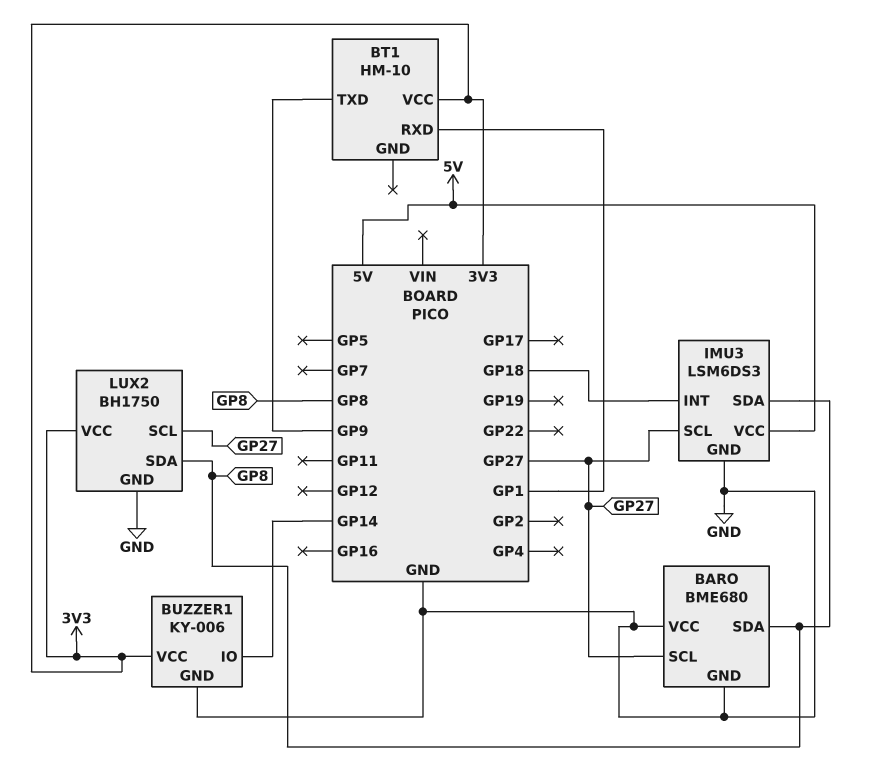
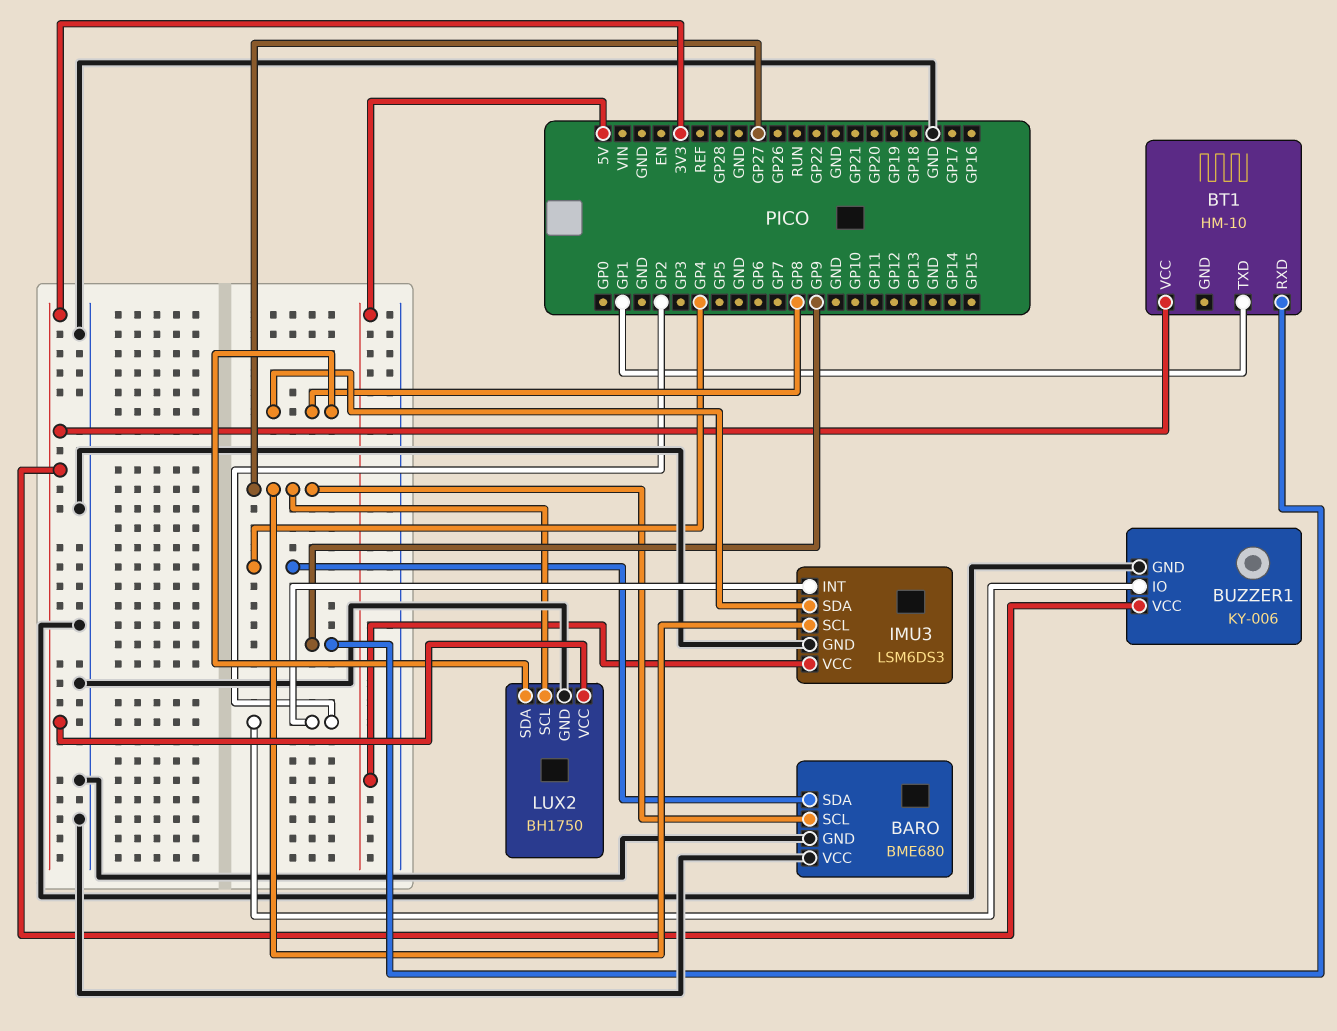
BARO pin SDA: GP8 -> GP4
BT1 pin RXD: GP1 -> GP9
BT1 pin TXD: GP9 -> GP1
BUZZER1 pin IO: GP14 -> GP2
IMU3 pin INT: GP18 -> GP2

